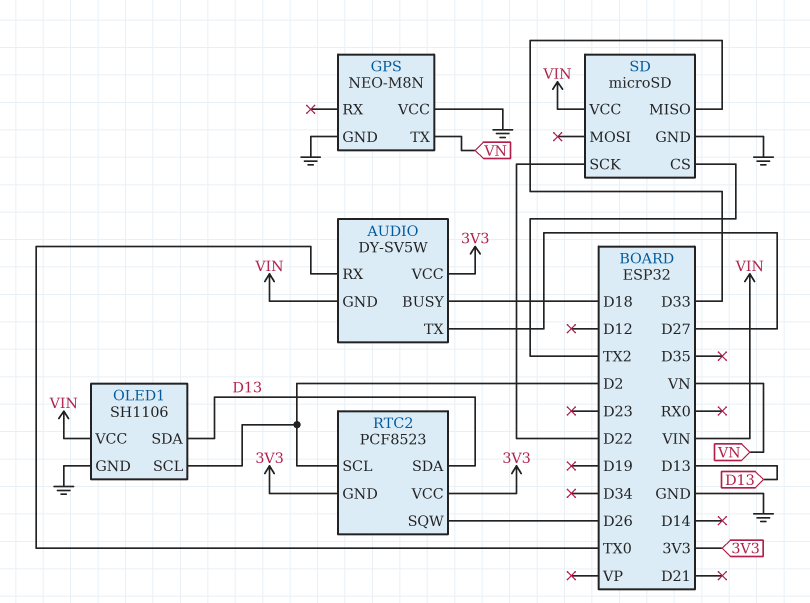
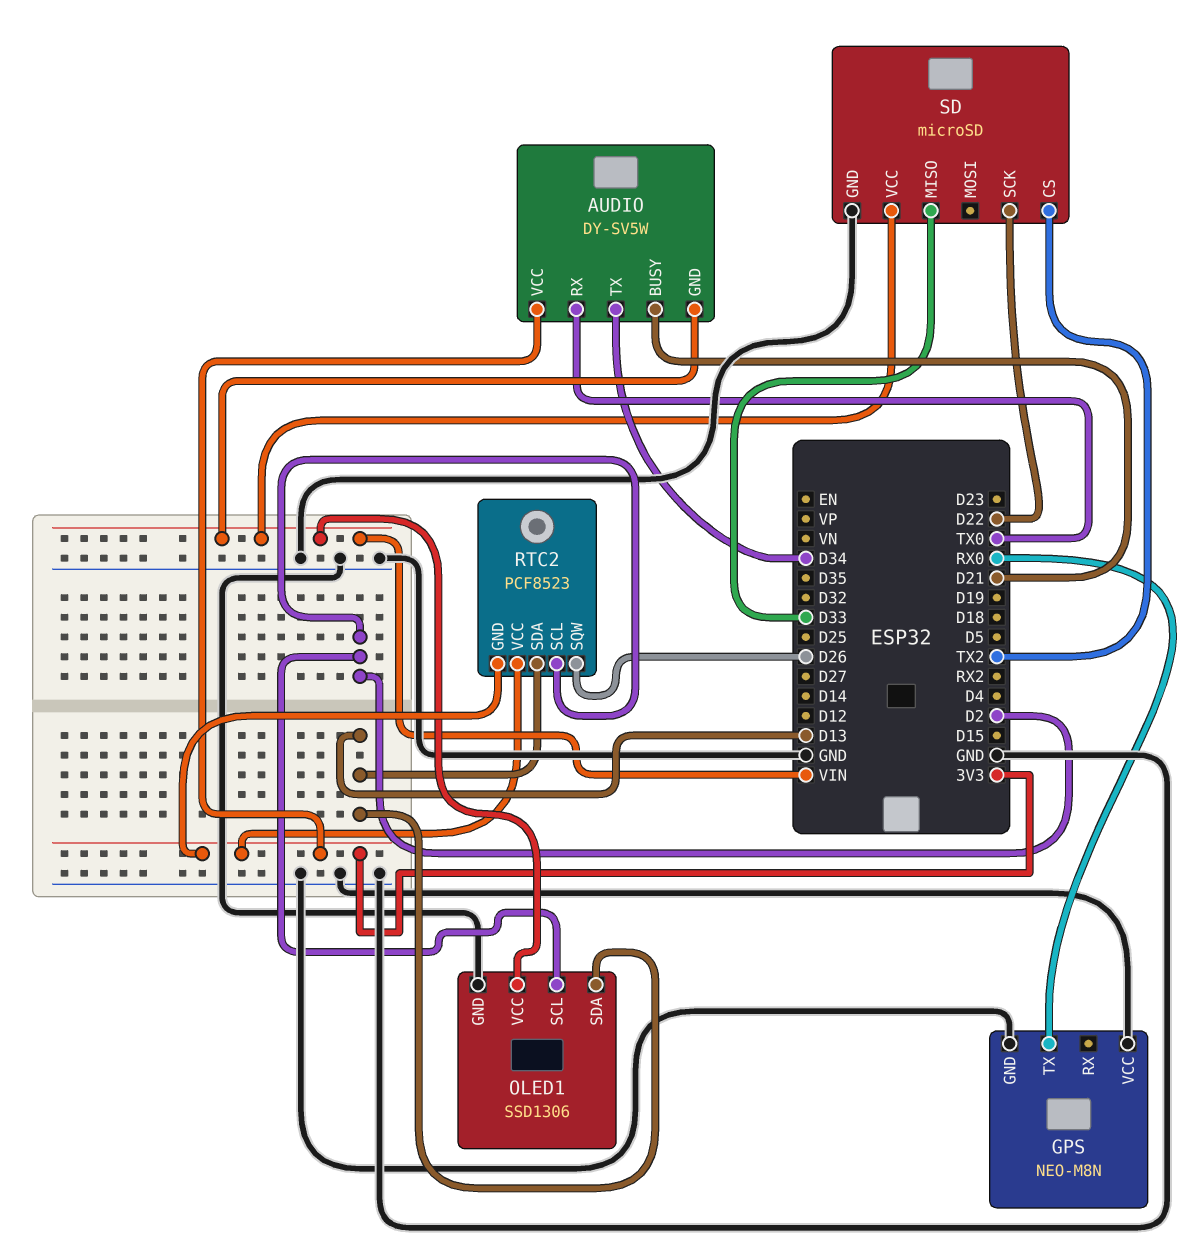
AUDIO pin BUSY: D18 -> D21
AUDIO pin TX: D27 -> D34
GPS pin TX: VN -> RX0
OLED1: SH1106 -> SSD1306

